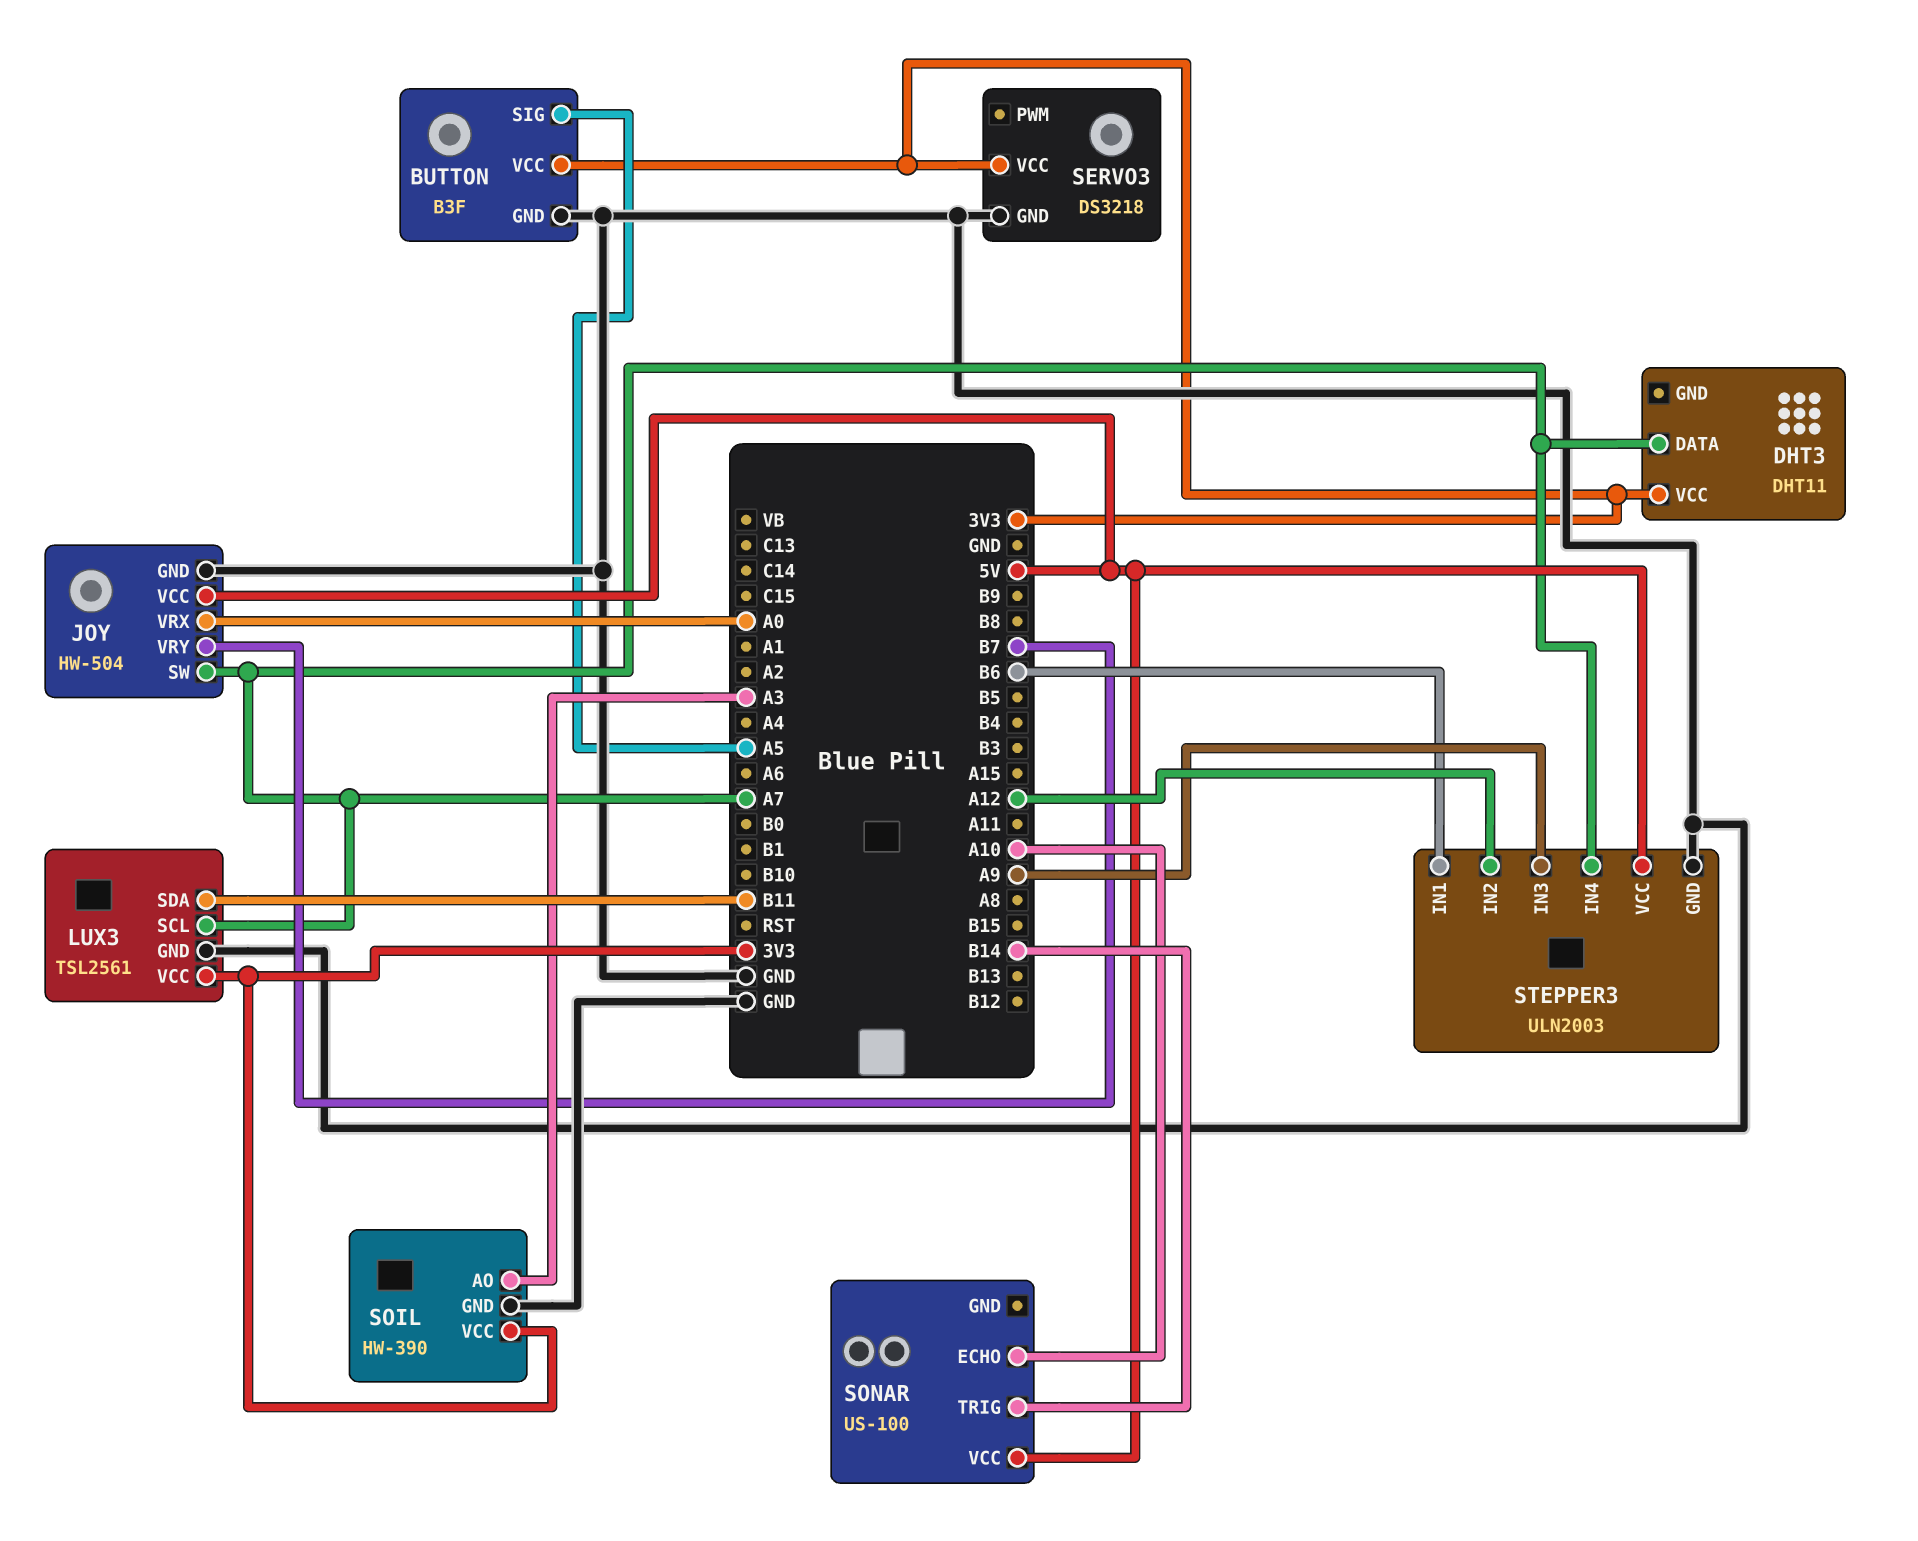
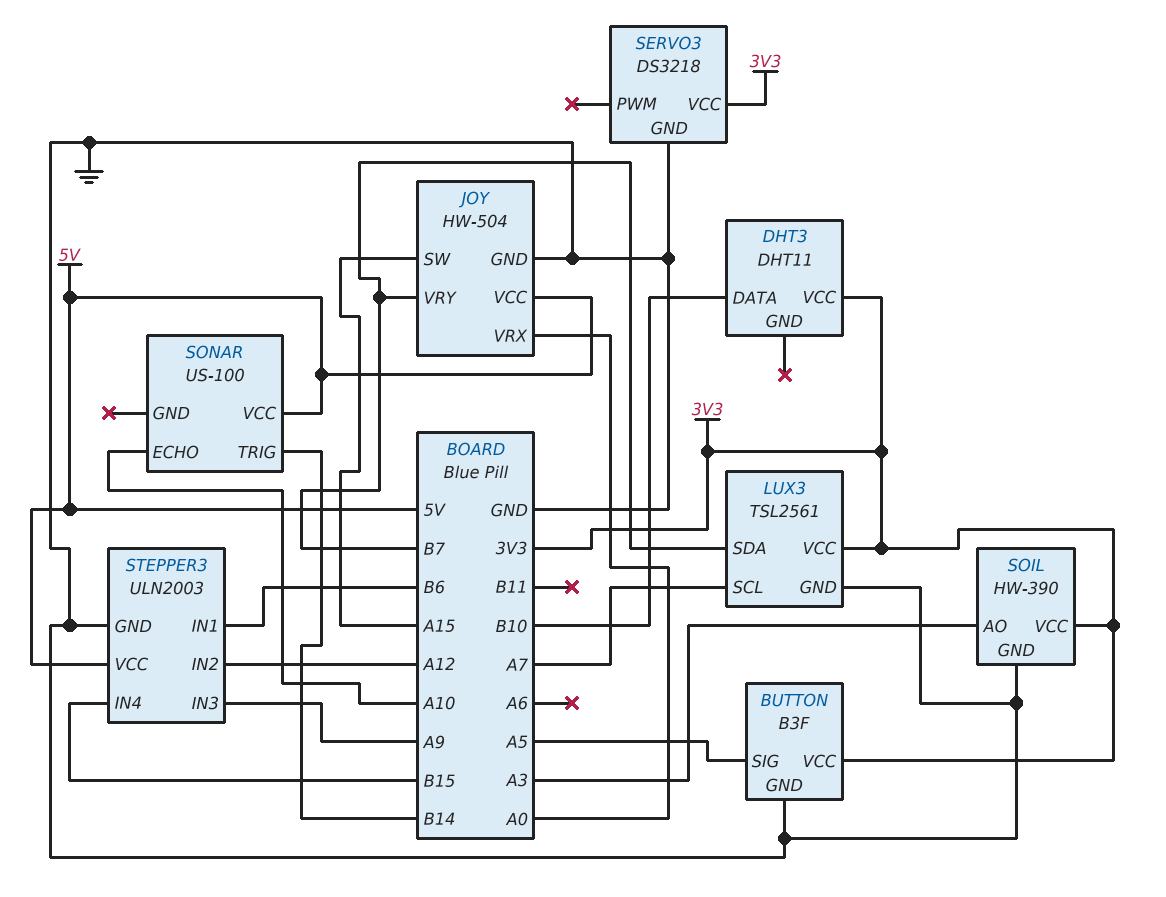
DHT3 pin DATA: A7 -> B10
JOY pin SW: A7 -> A15
LUX3 pin SDA: B11 -> B7
STEPPER3 pin IN4: A7 -> B15

